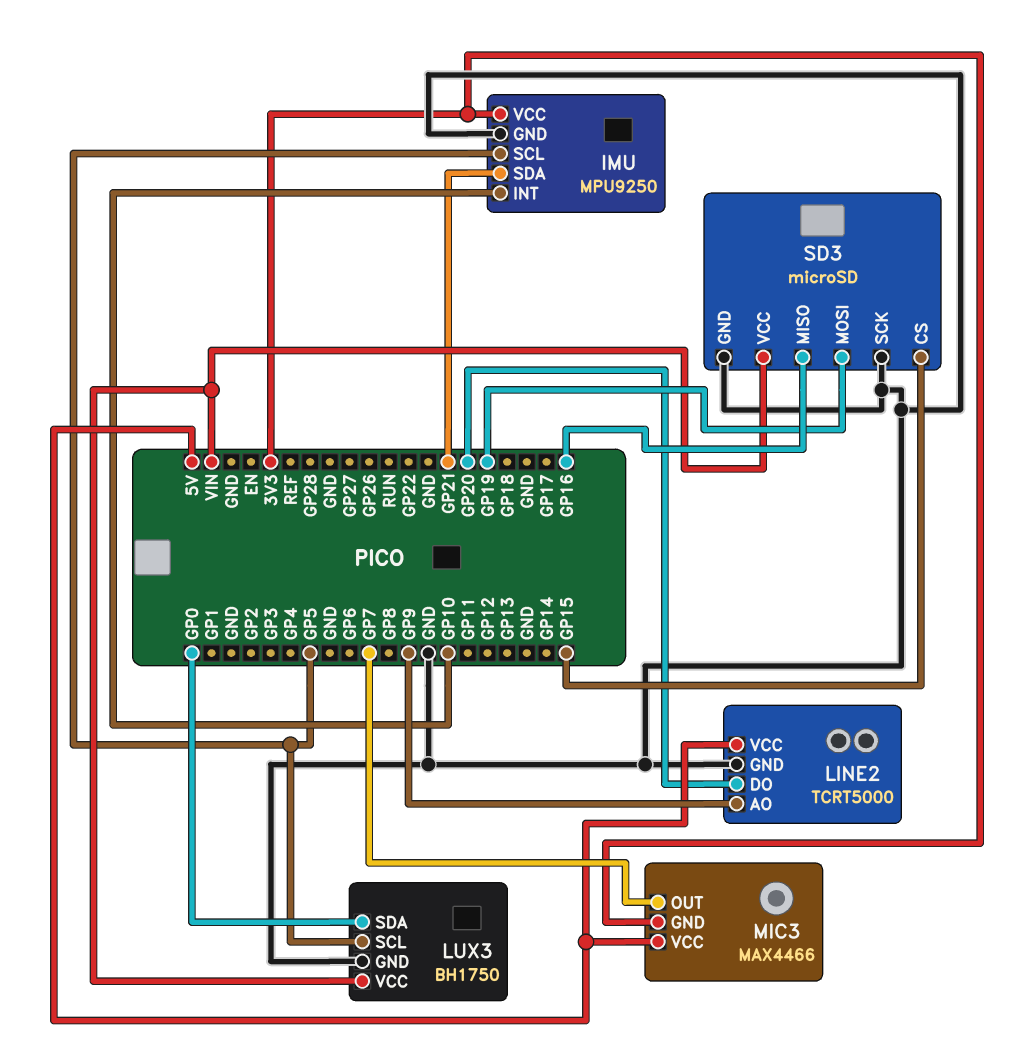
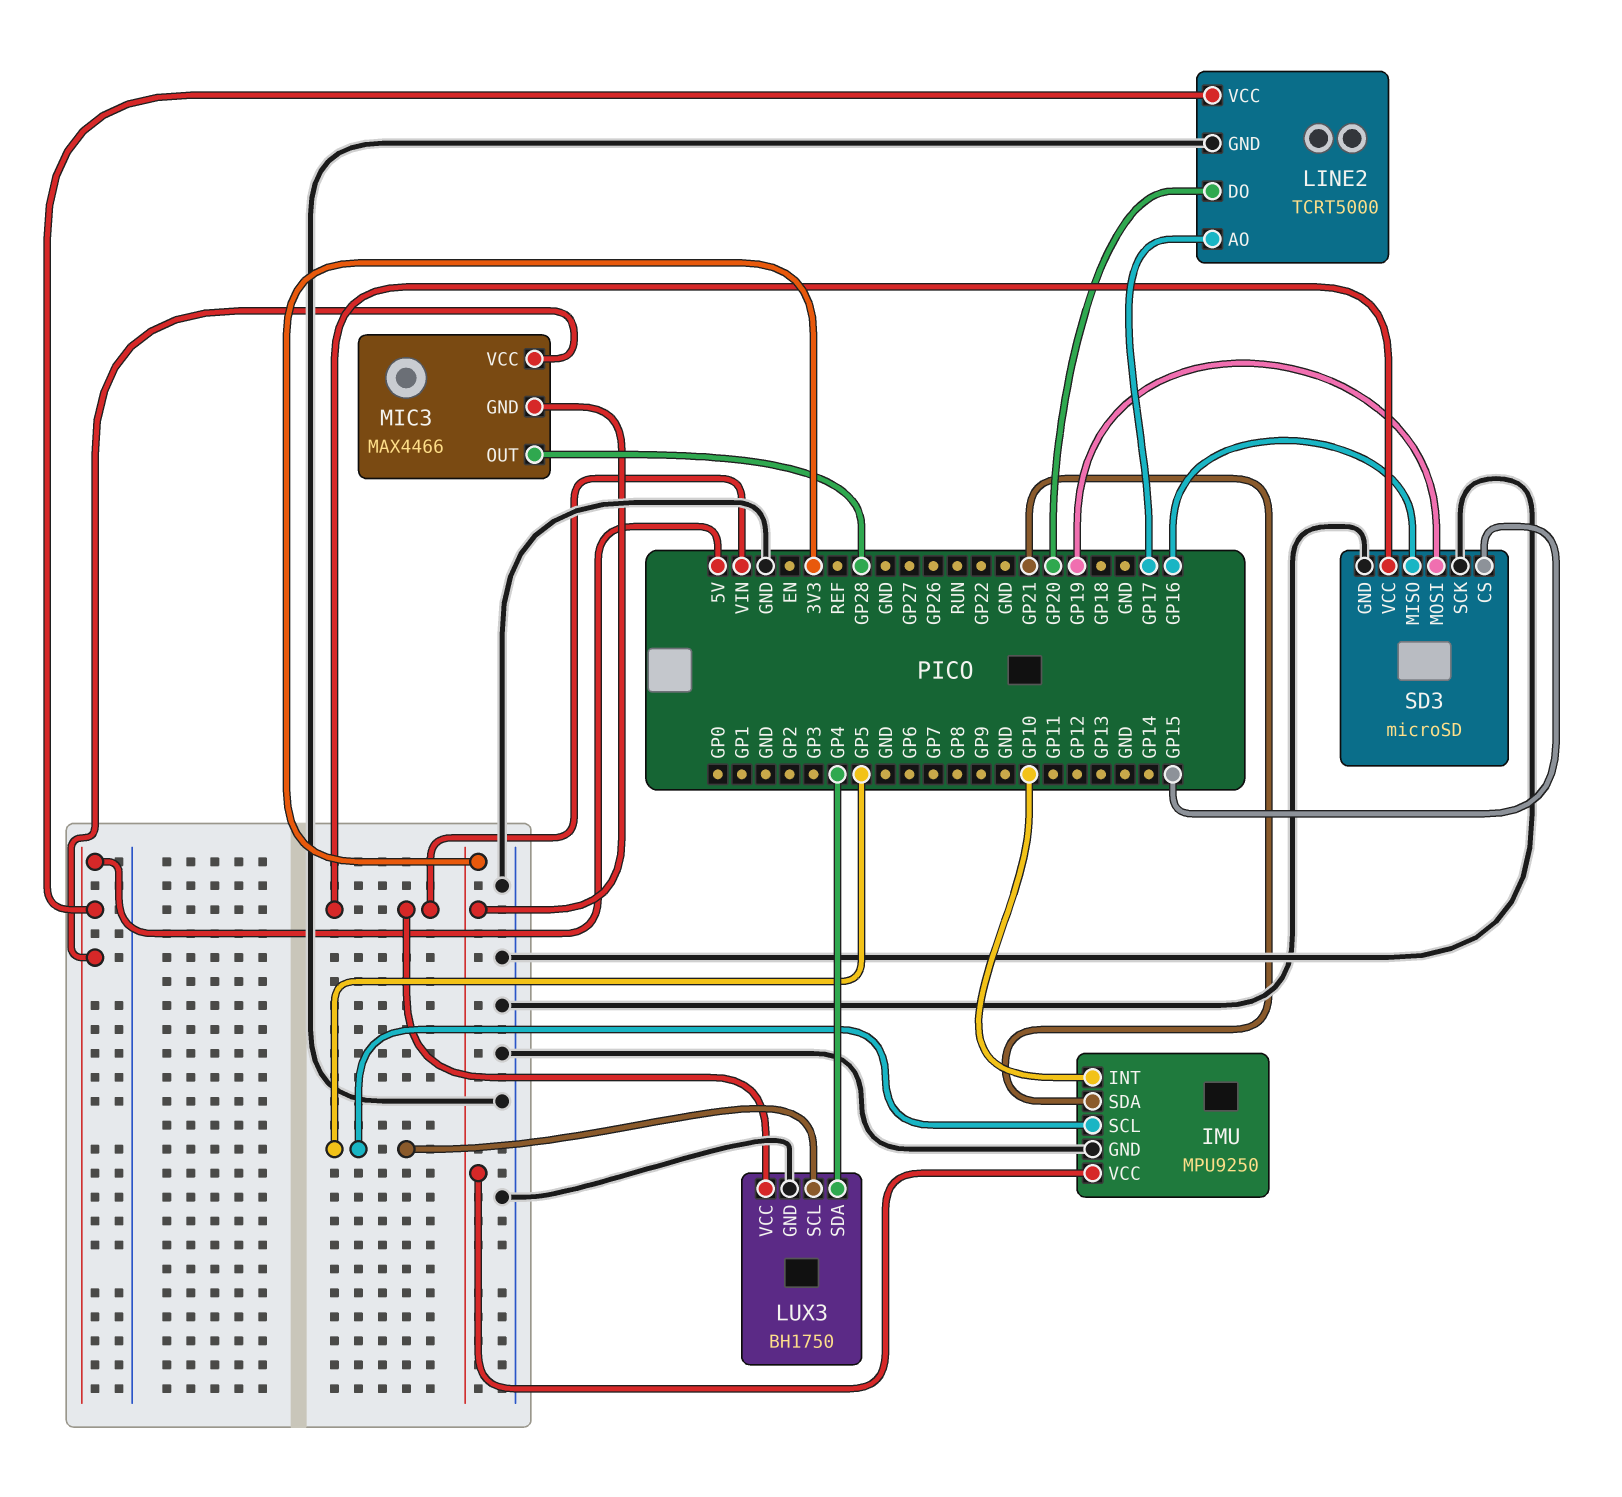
LINE2 pin AO: GP9 -> GP17
LUX3 pin SDA: GP0 -> GP4
MIC3 pin OUT: GP7 -> GP28

